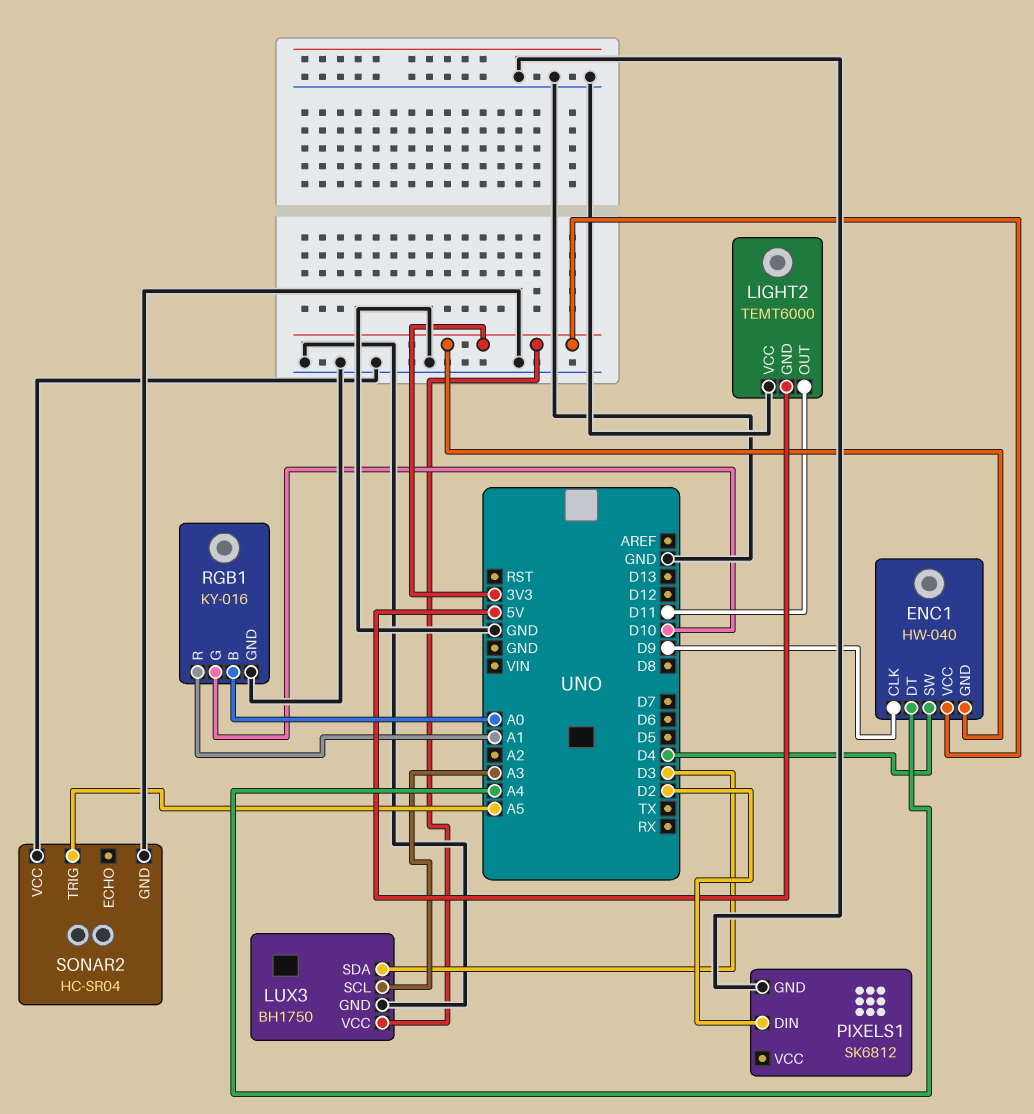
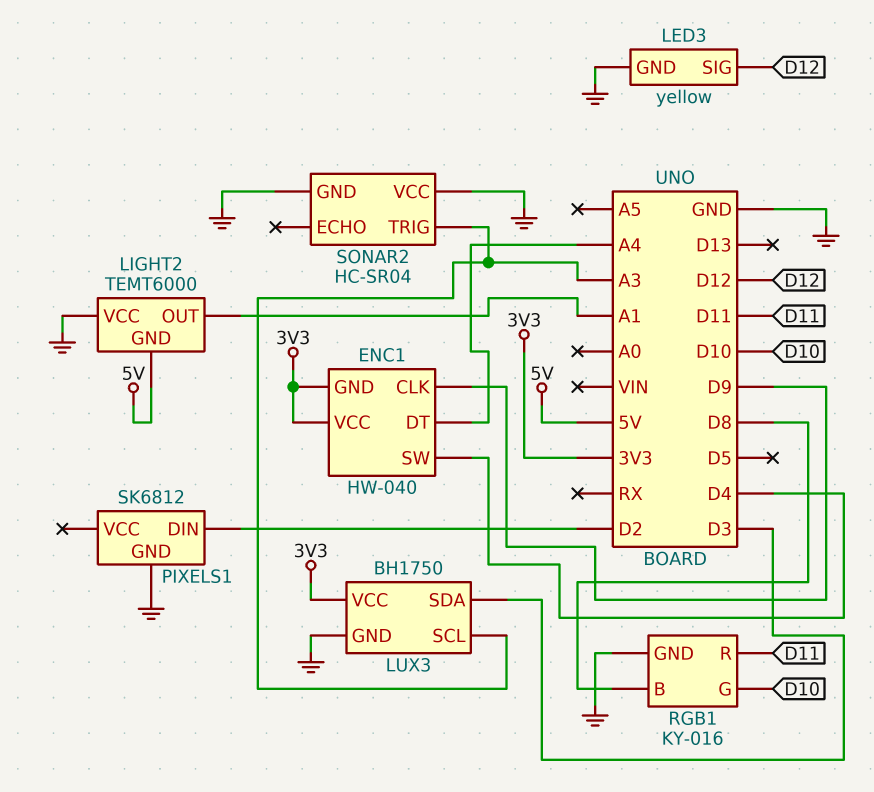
LED3: none -> yellow
LED3 pin GND: none -> GND
LED3 pin SIG: none -> D12
LIGHT2 pin OUT: D11 -> A1
RGB1 pin B: A0 -> D8
RGB1 pin R: A1 -> D11
SONAR2 pin TRIG: A5 -> A3

